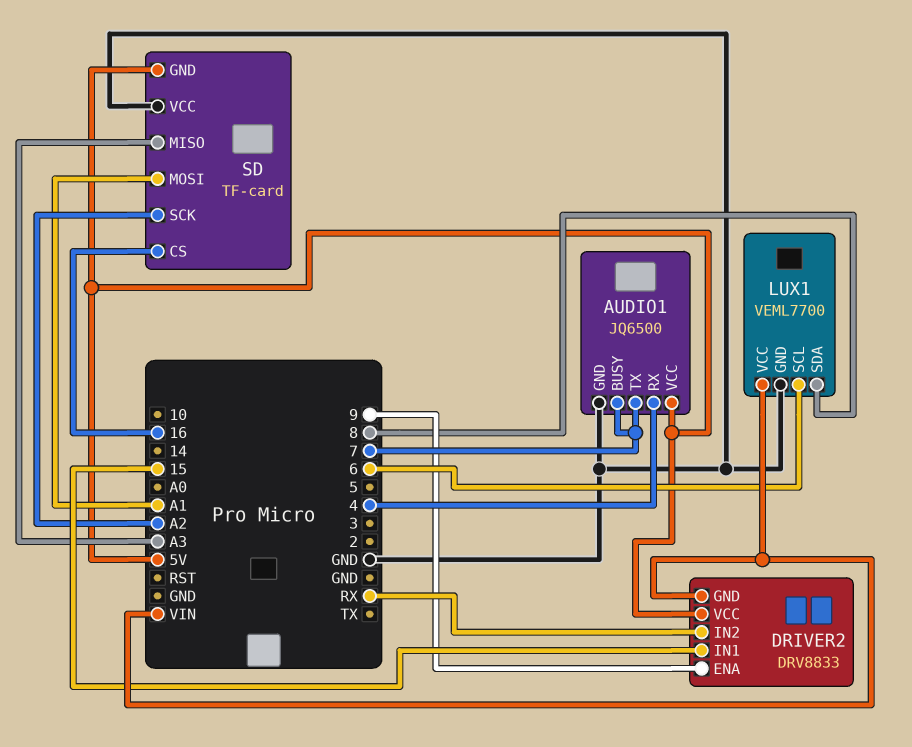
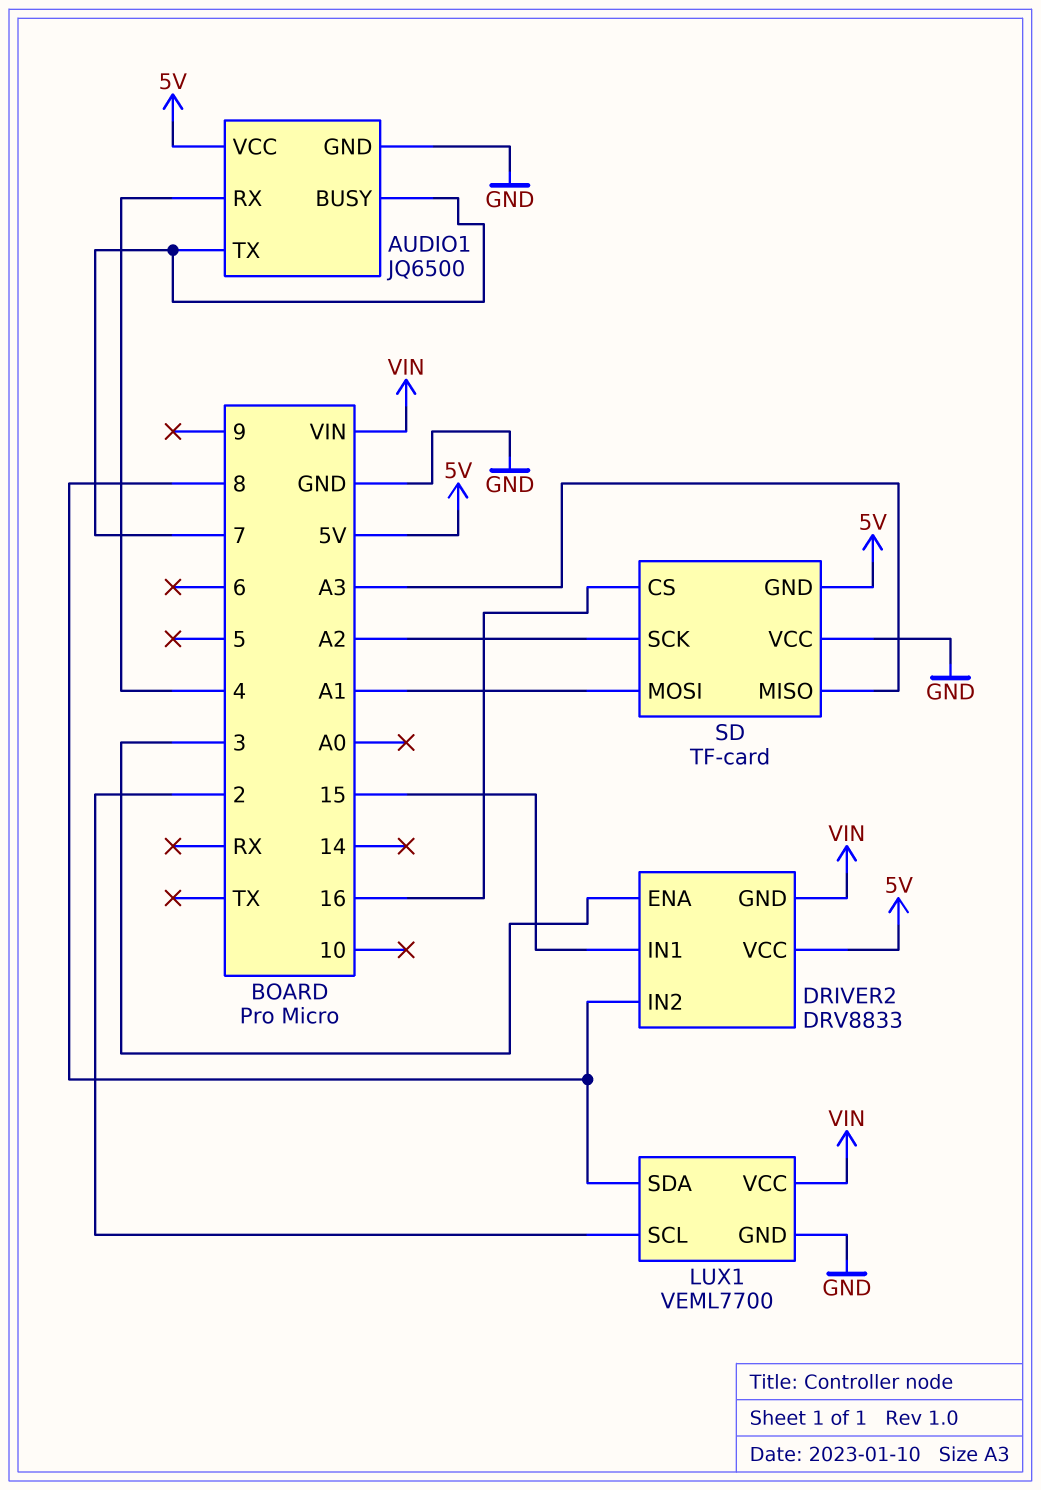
DRIVER2 pin ENA: 9 -> 3
DRIVER2 pin IN2: RX -> 8
LUX1 pin SCL: 6 -> 2

